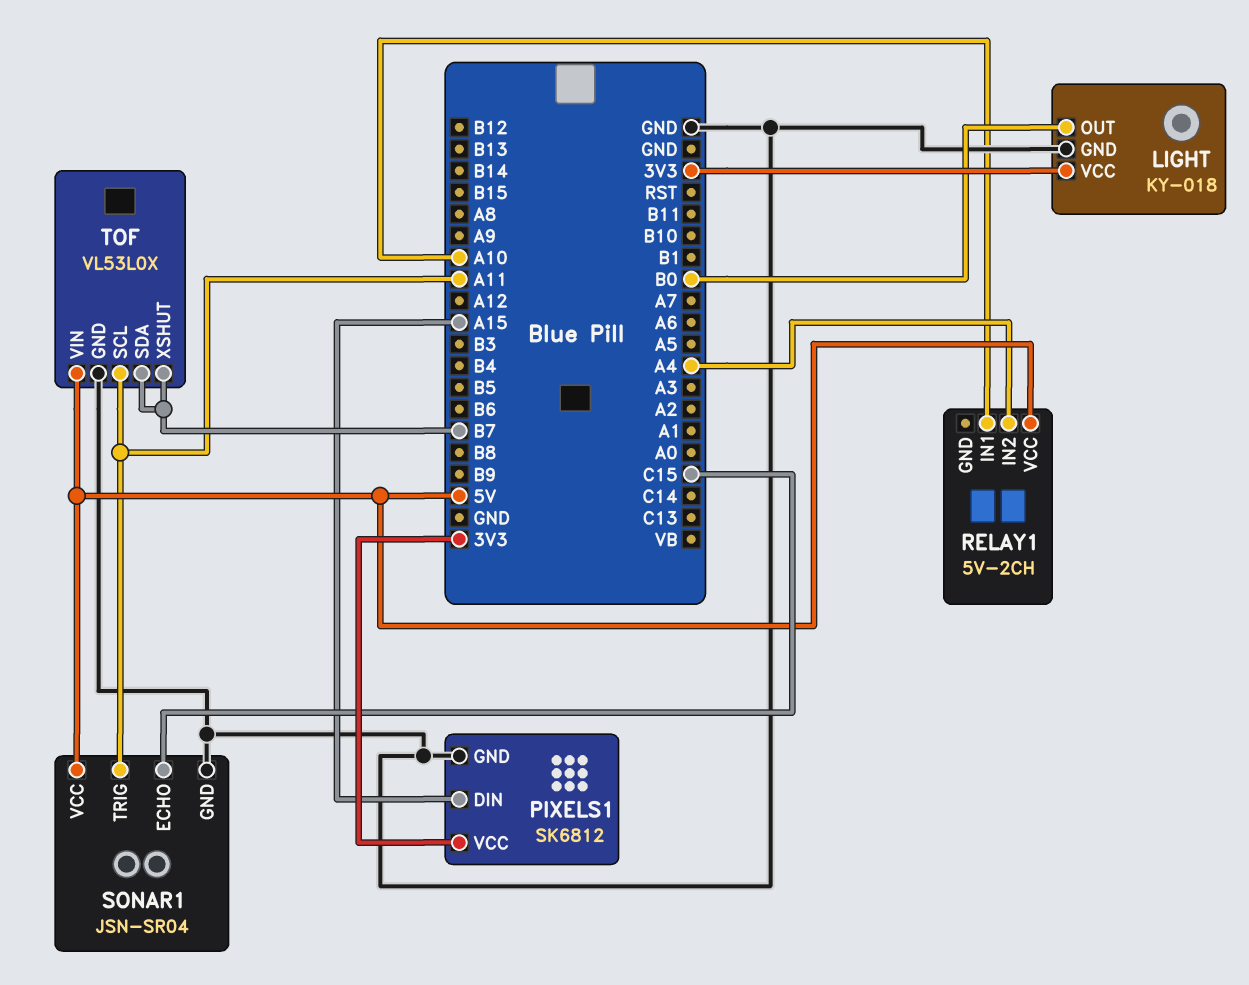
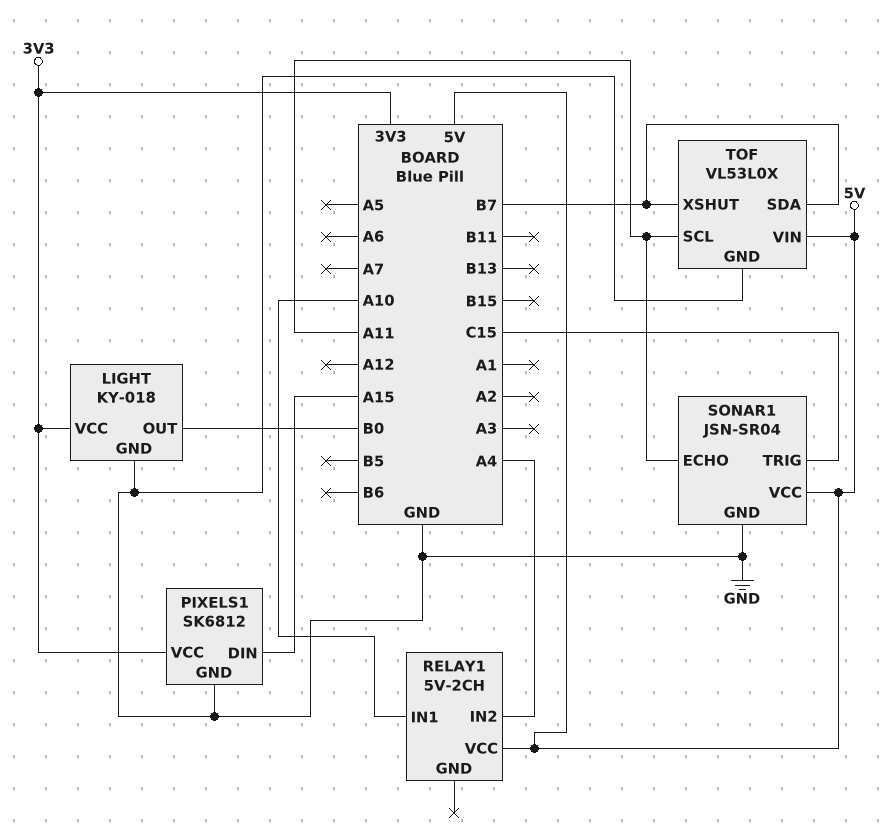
SONAR1 pin ECHO: C15 -> A11
SONAR1 pin TRIG: A11 -> C15

